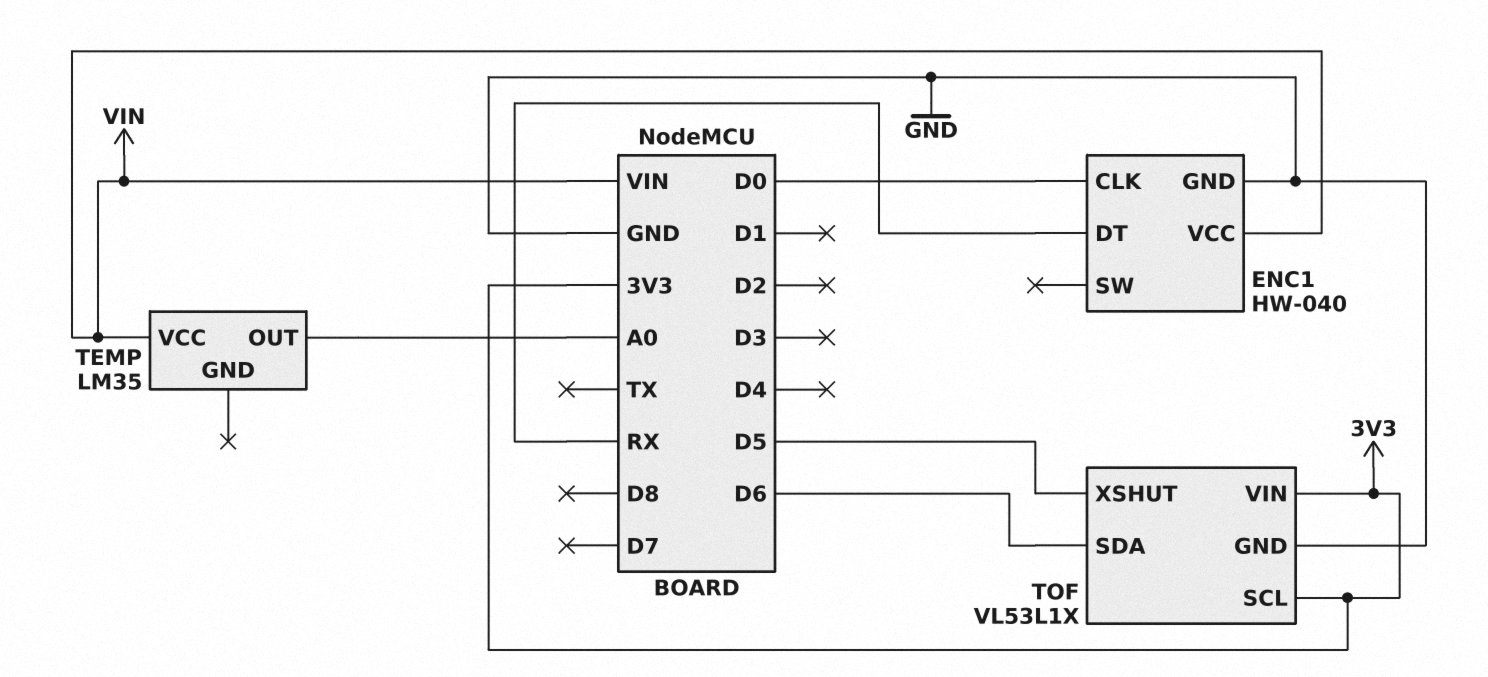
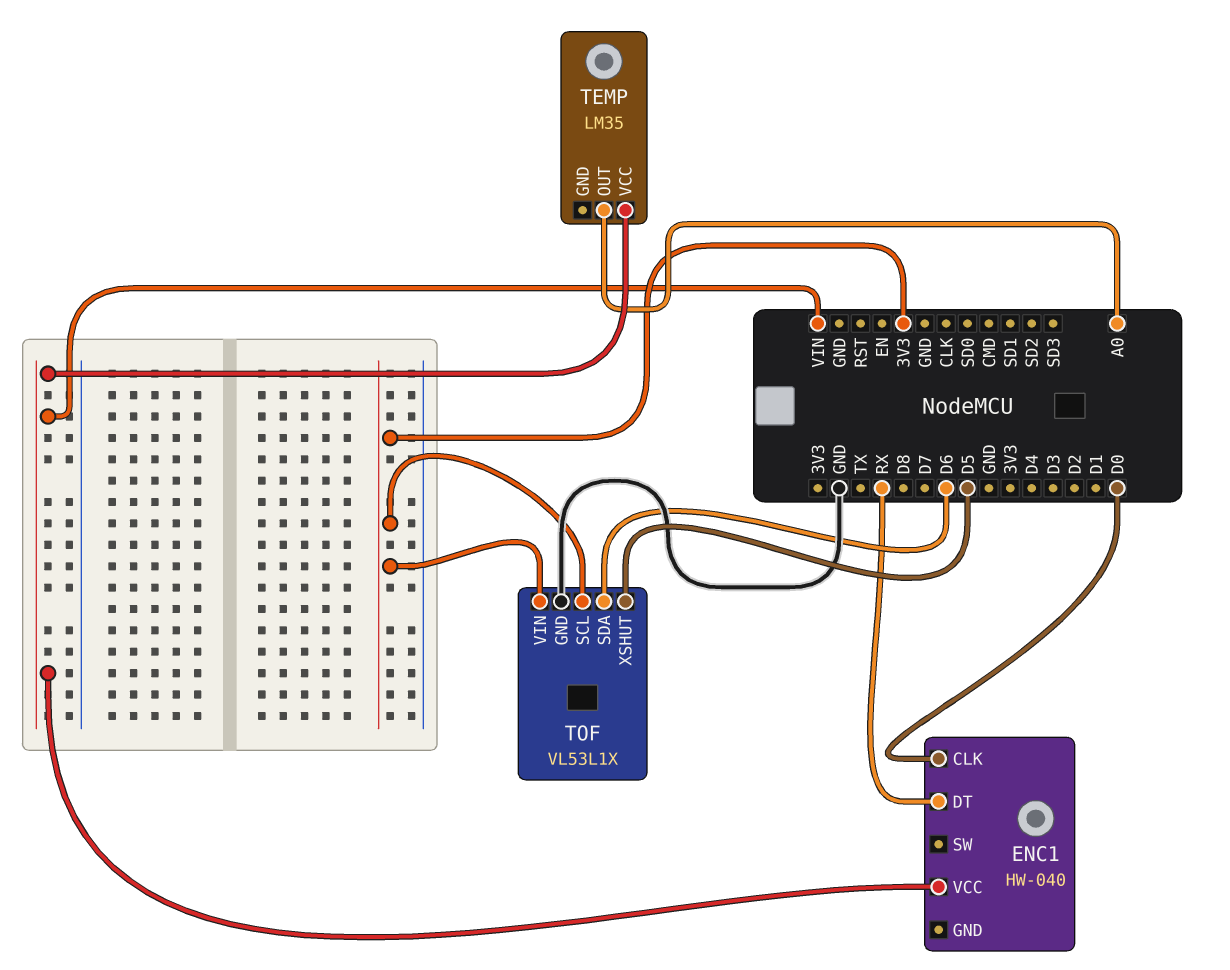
ENC1 pin GND: GND -> none

